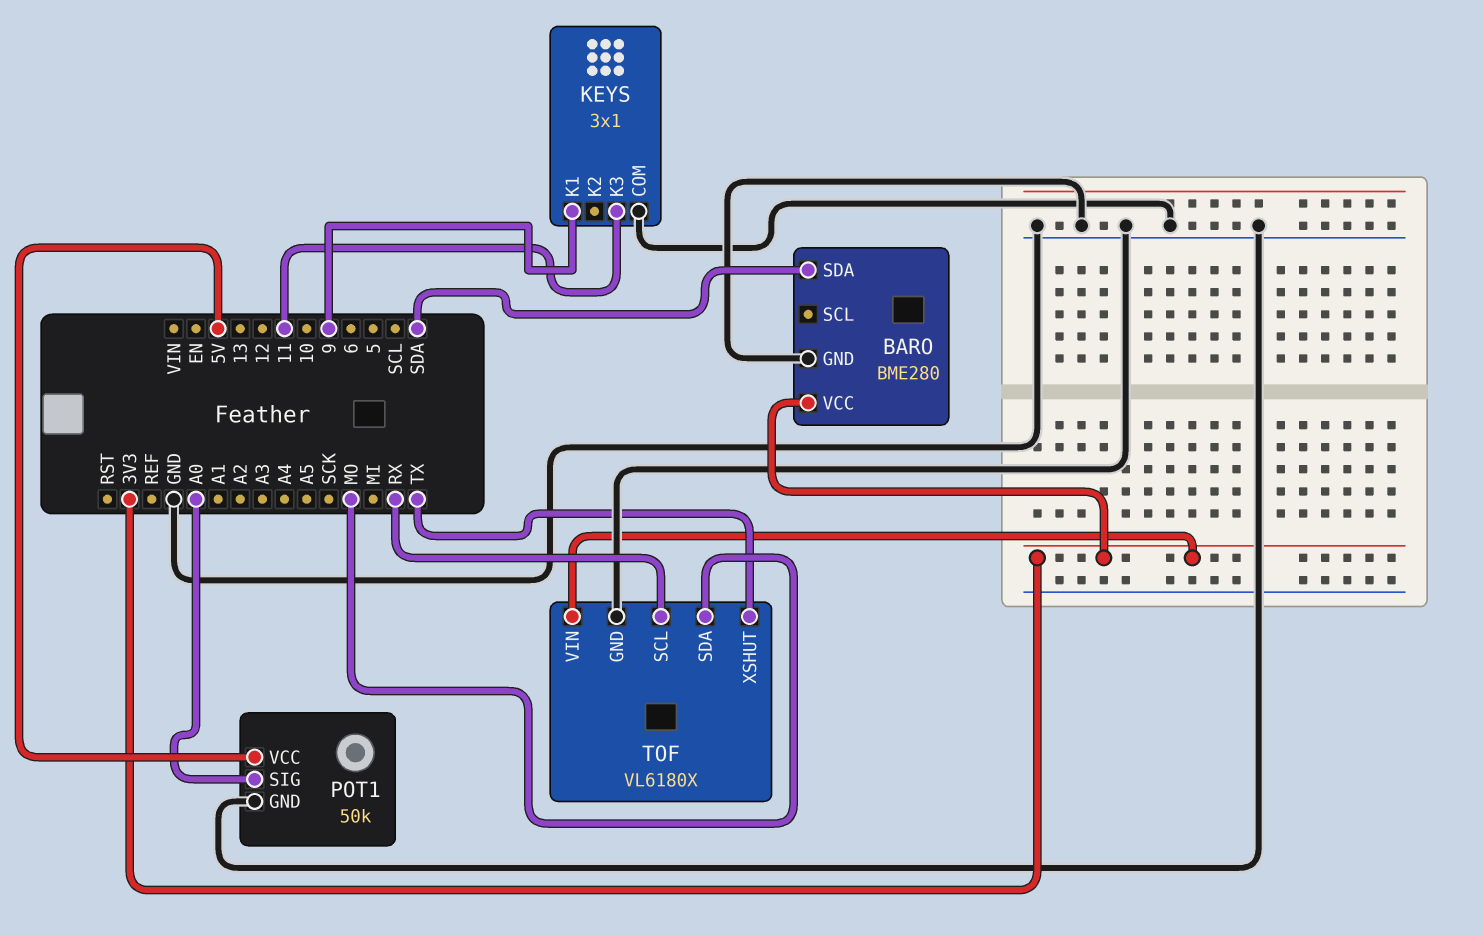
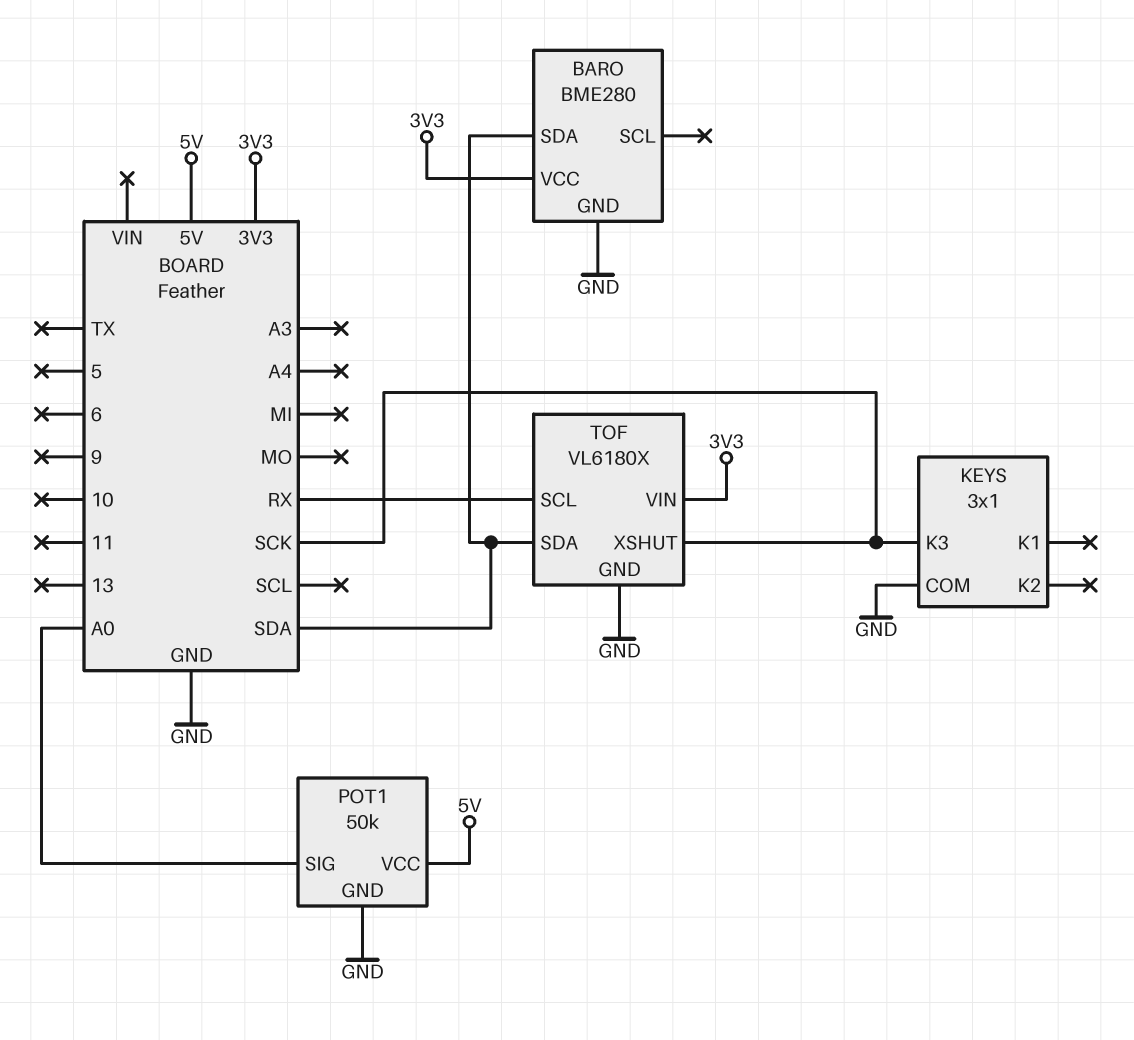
KEYS pin K1: 9 -> none
KEYS pin K3: 11 -> SCK
TOF pin SDA: MO -> SDA
TOF pin XSHUT: TX -> SCK

